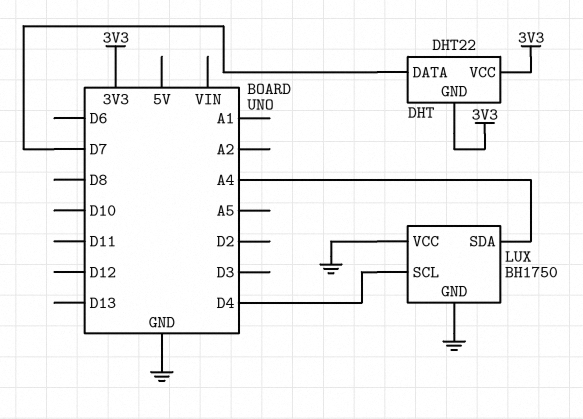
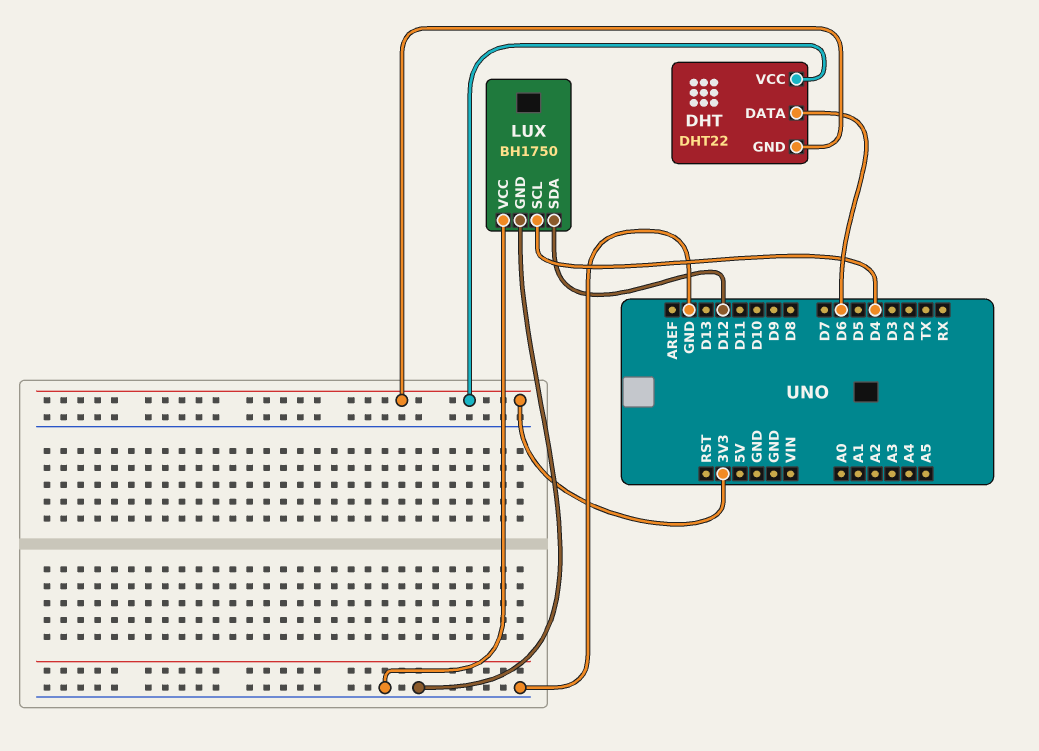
DHT pin DATA: D7 -> D6
LUX pin SDA: A4 -> D12

